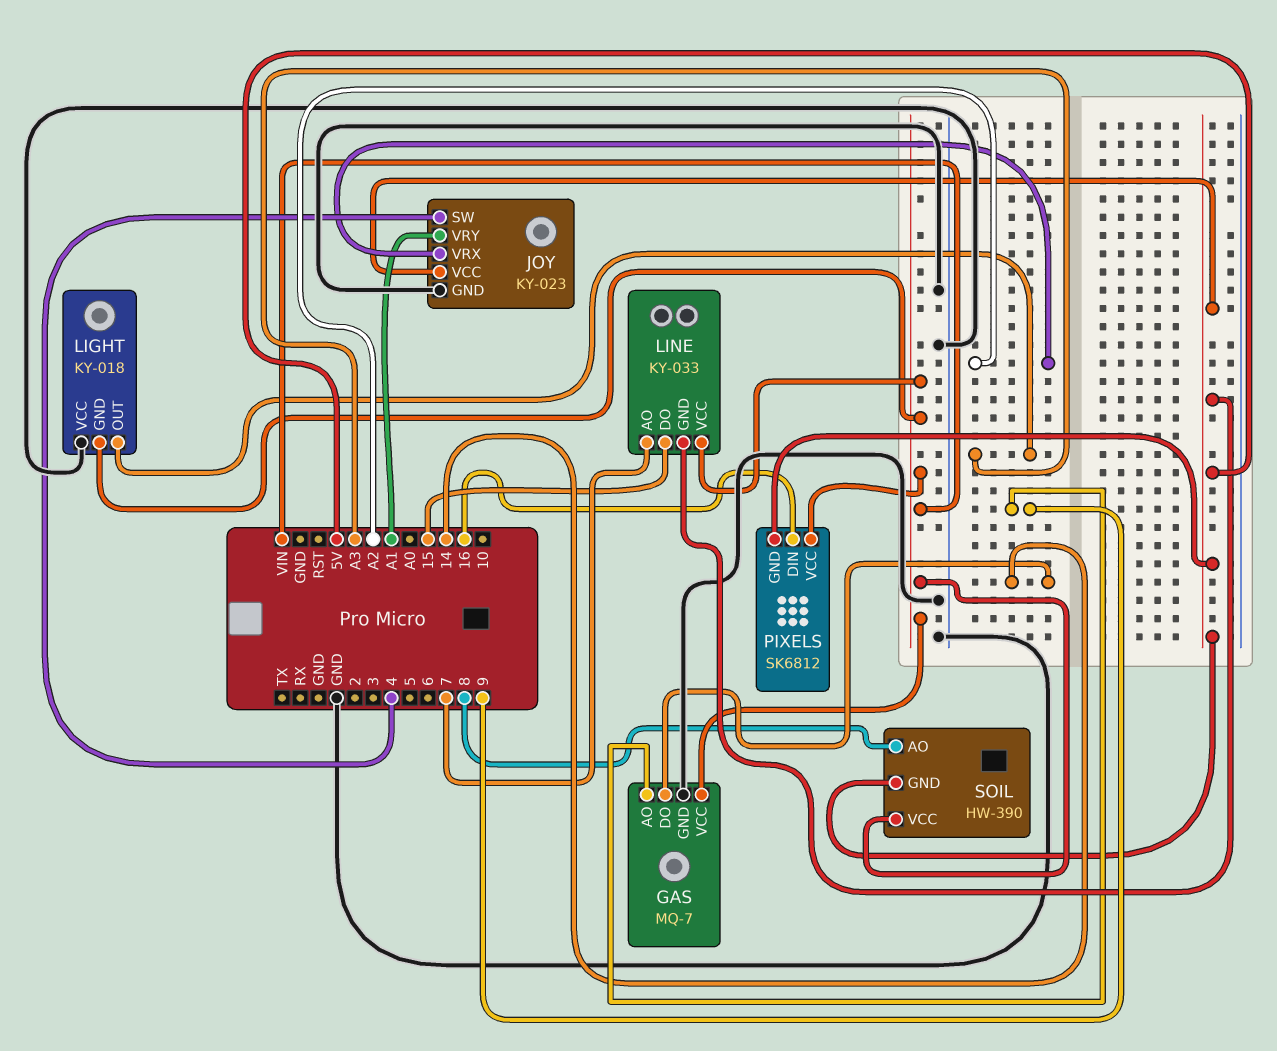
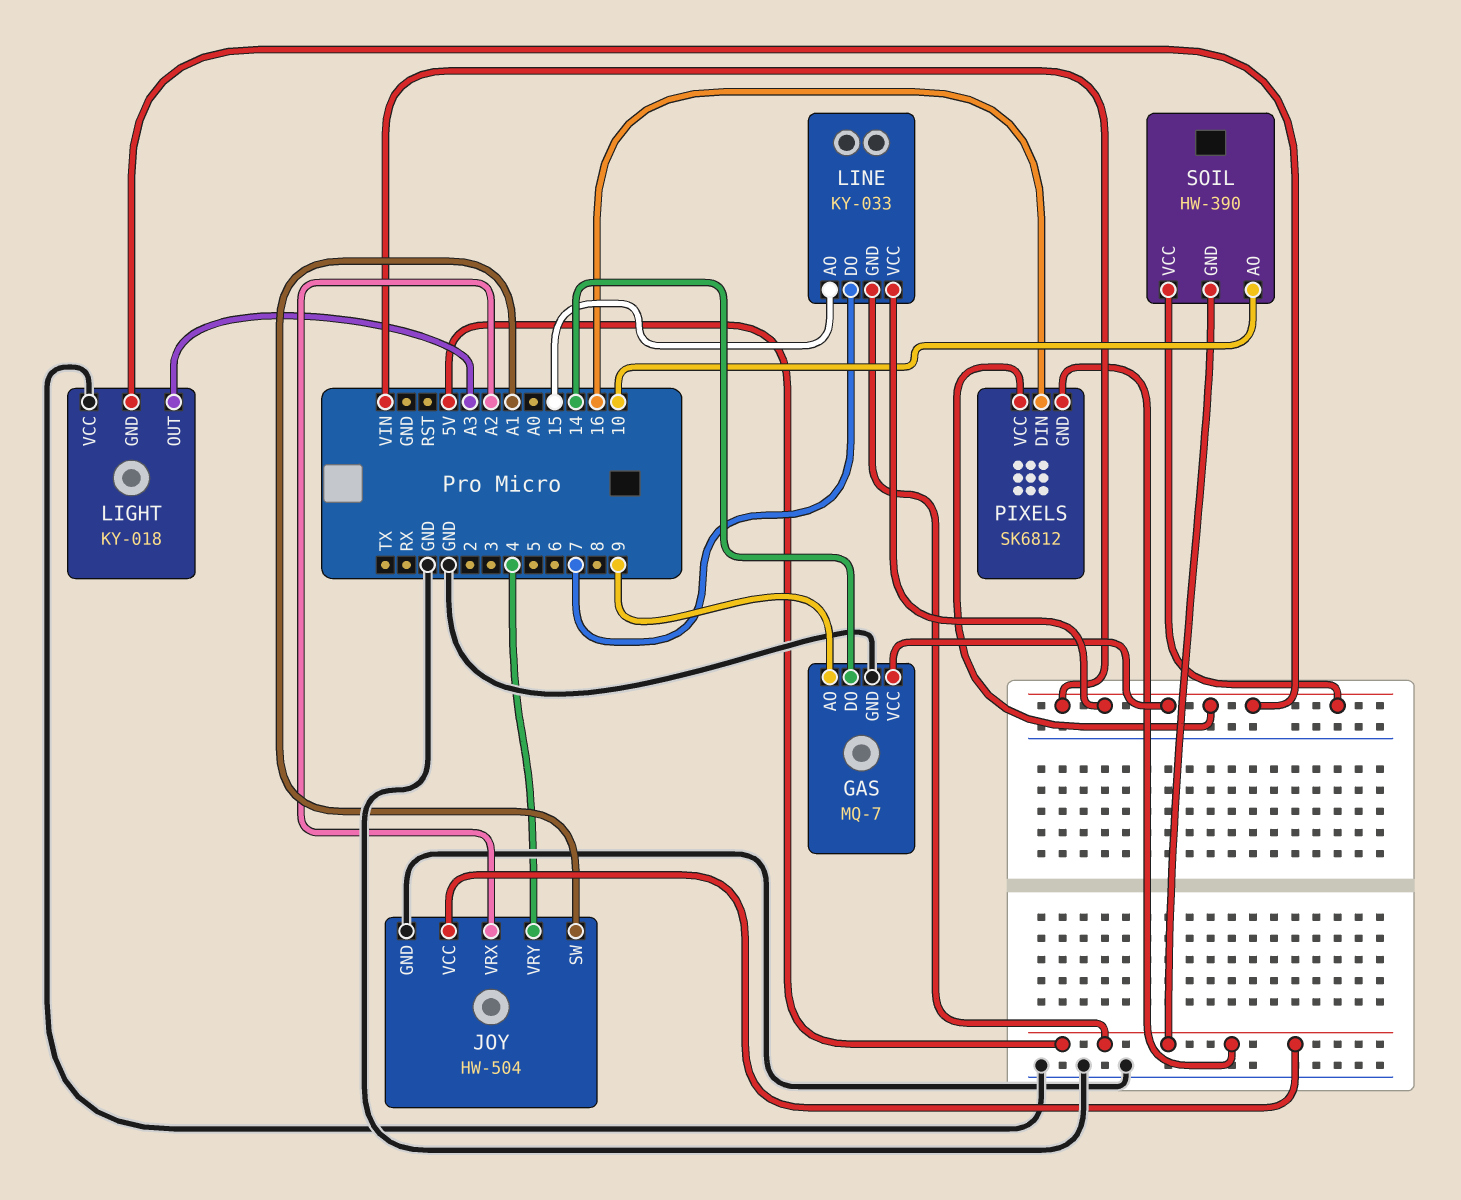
JOY: KY-023 -> HW-504
JOY pin SW: 4 -> A1
JOY pin VRY: A1 -> 4
LINE pin AO: 7 -> 15
LINE pin DO: 15 -> 7
SOIL pin AO: 8 -> 10

